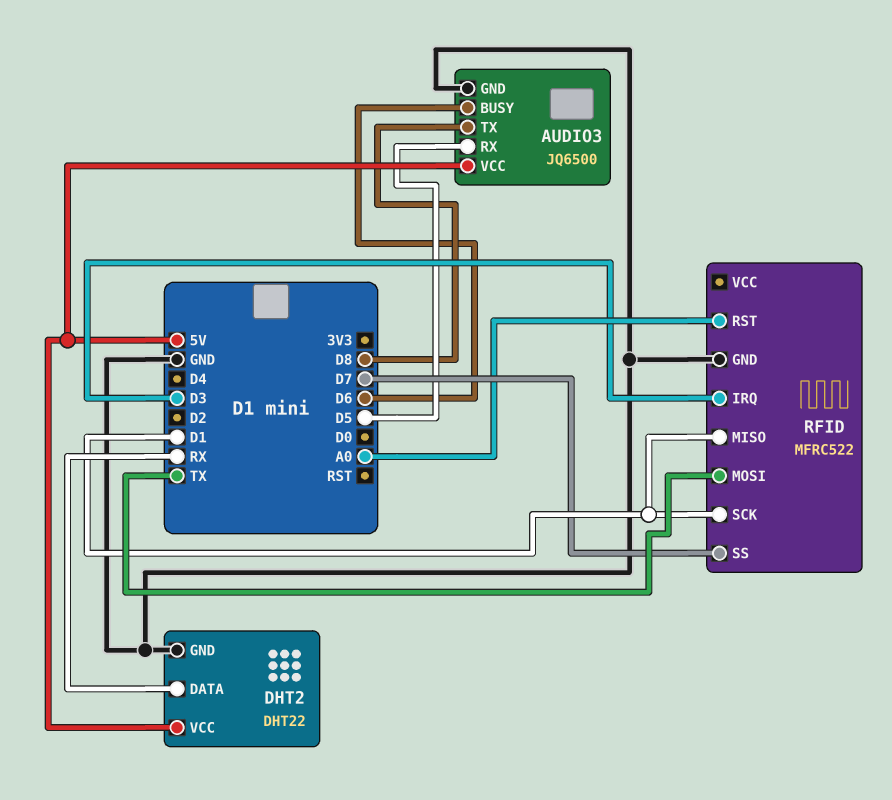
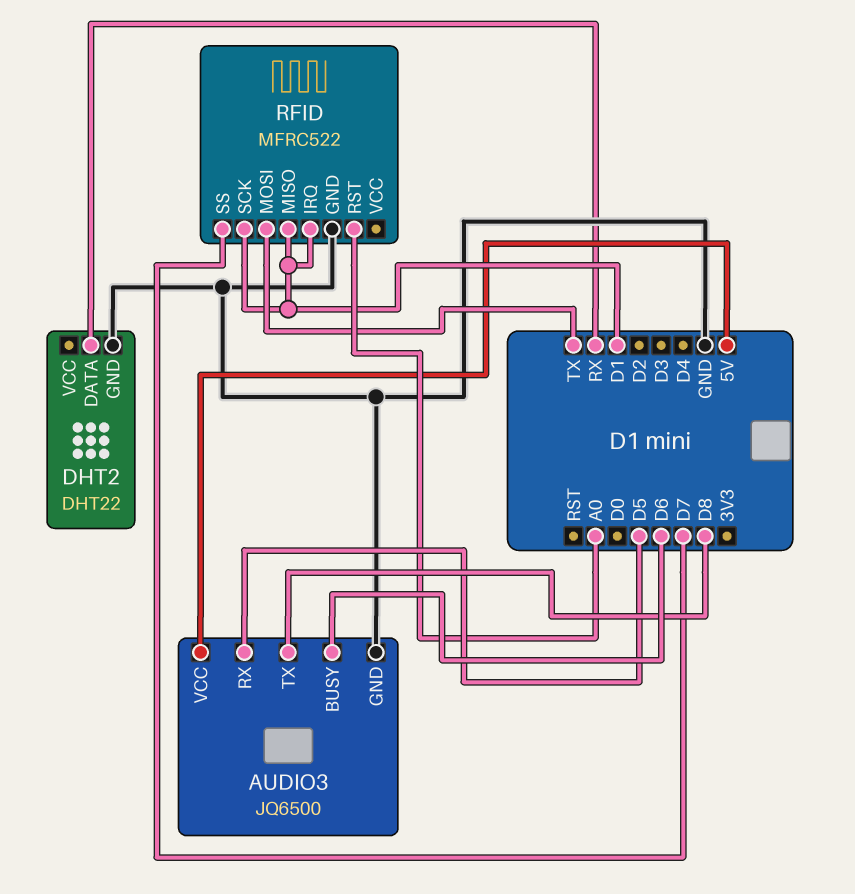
DHT2 pin VCC: 5V -> none
RFID pin IRQ: D3 -> D1

